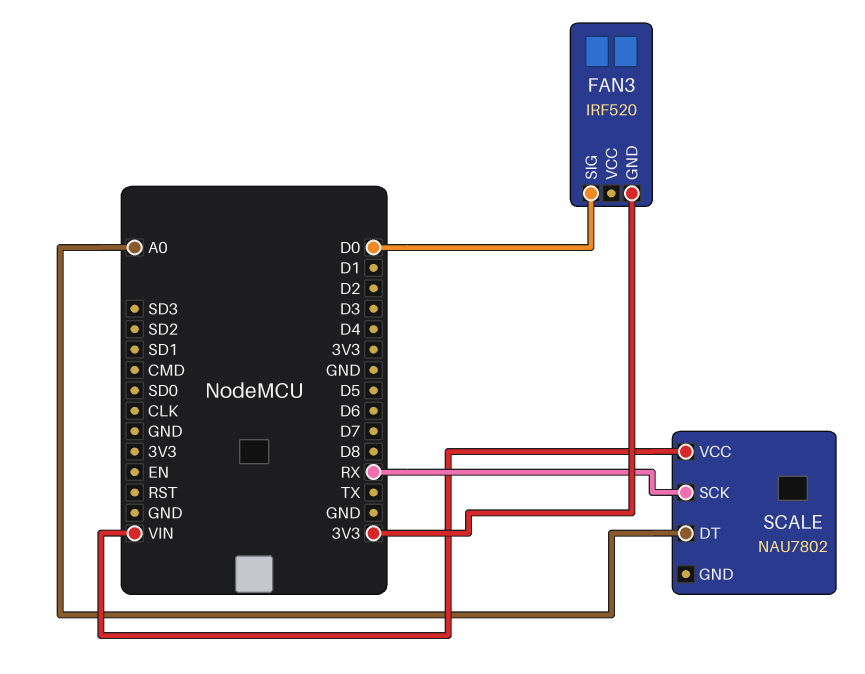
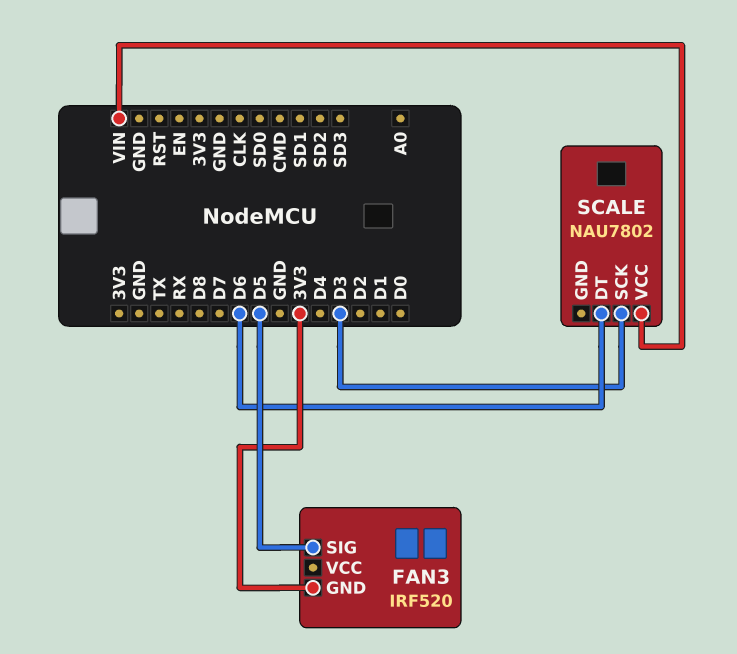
FAN3 pin SIG: D0 -> D5
SCALE pin DT: A0 -> D6
SCALE pin SCK: RX -> D3

